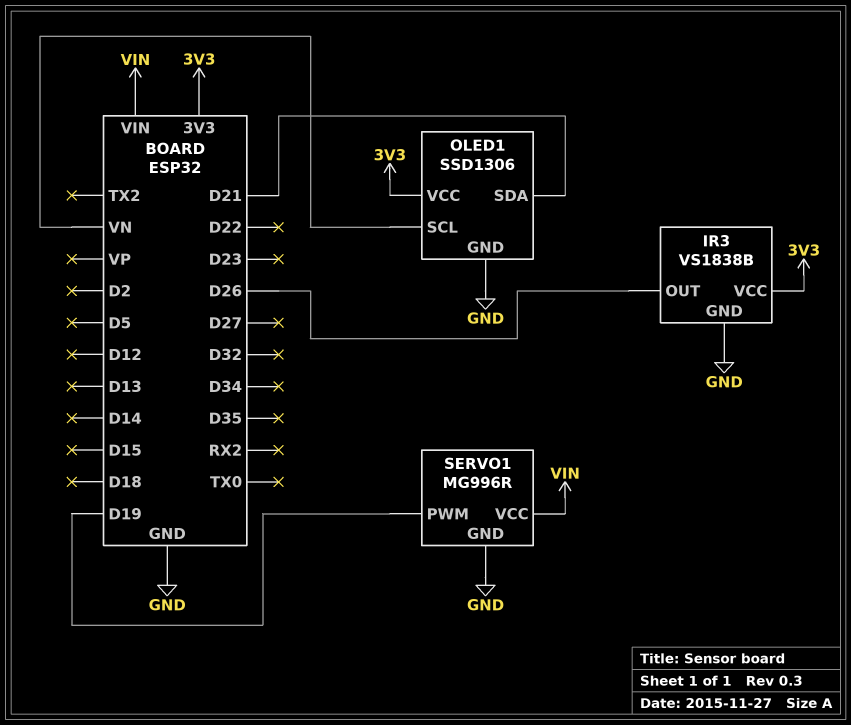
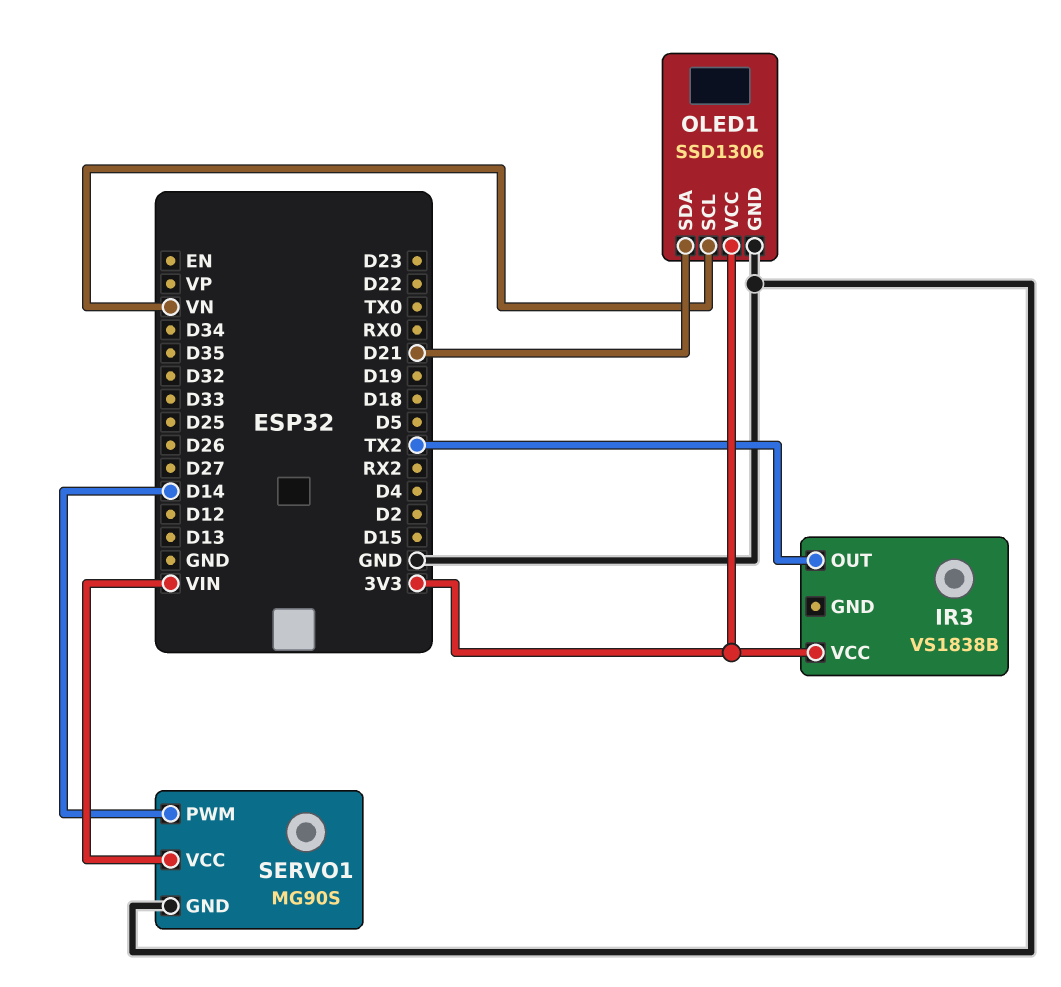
IR3 pin GND: GND -> none
IR3 pin OUT: D26 -> TX2
SERVO1: MG996R -> MG90S
SERVO1 pin PWM: D19 -> D14

